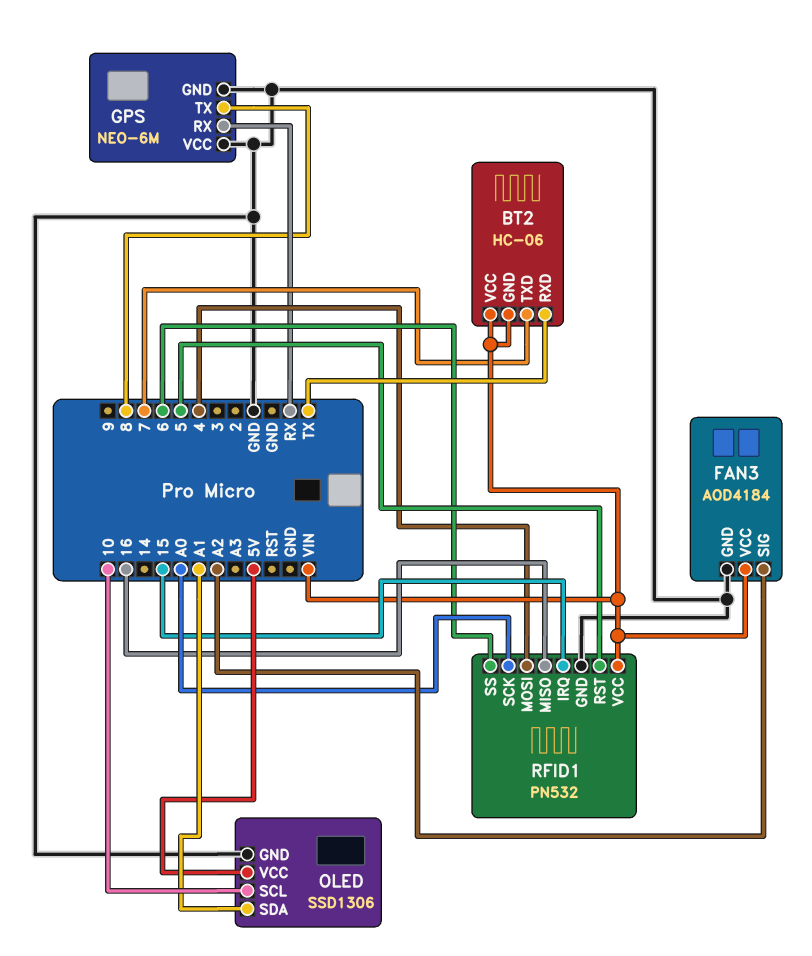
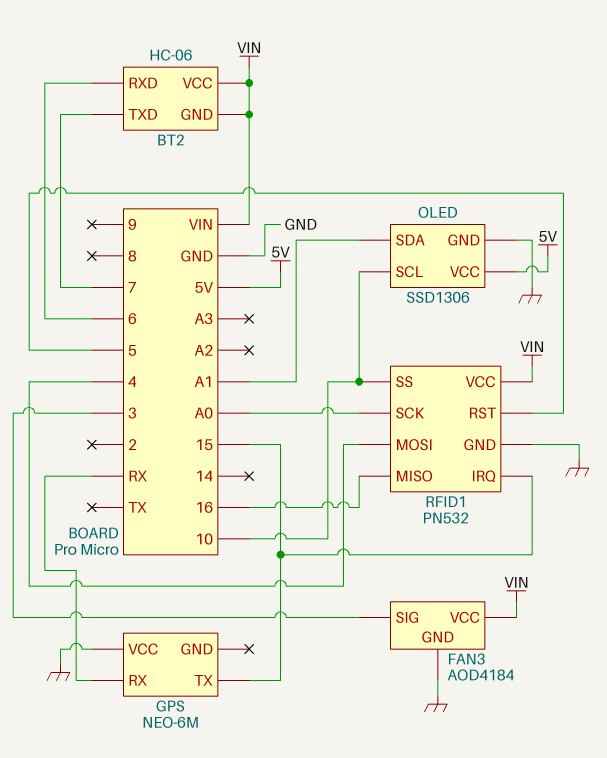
BT2 pin RXD: TX -> 6
FAN3 pin SIG: A2 -> 3
GPS pin GND: GND -> none
GPS pin TX: 8 -> 15
RFID1 pin SS: 6 -> 10

